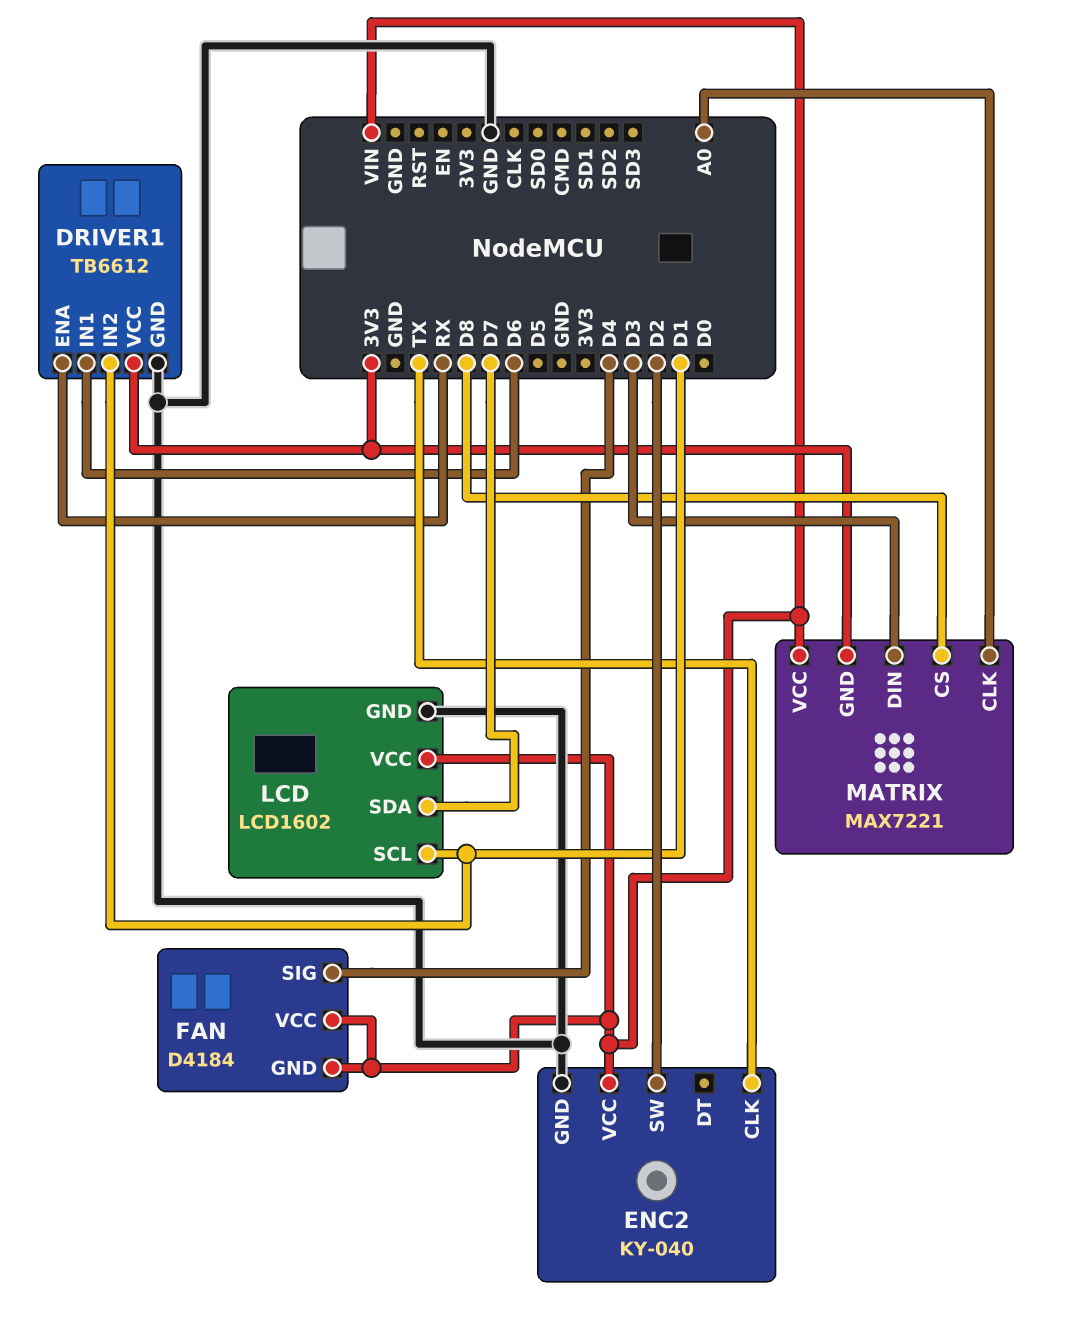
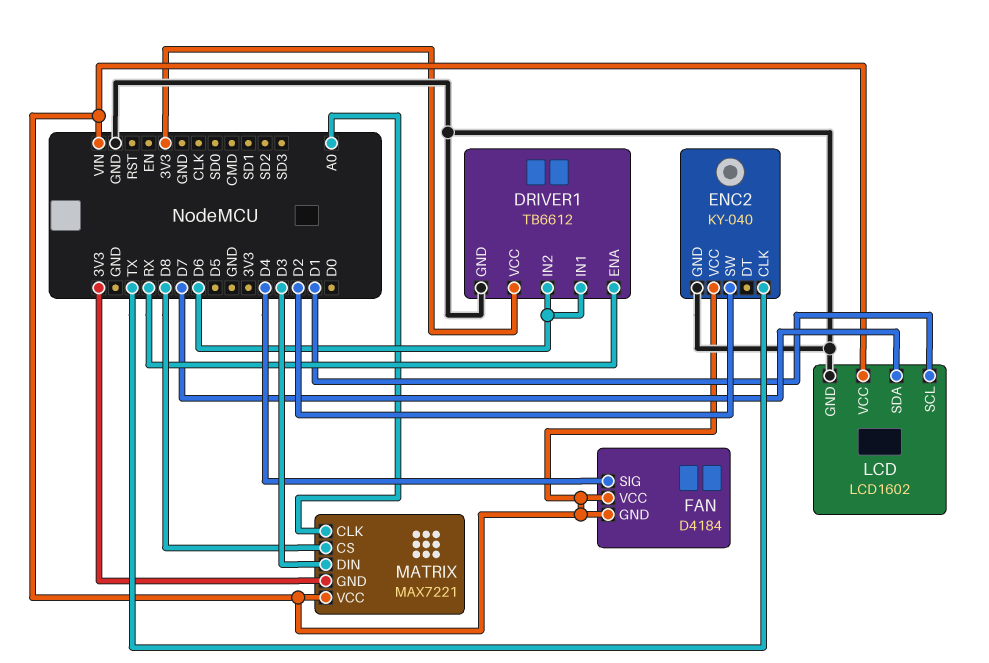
DRIVER1 pin IN2: D1 -> D6

